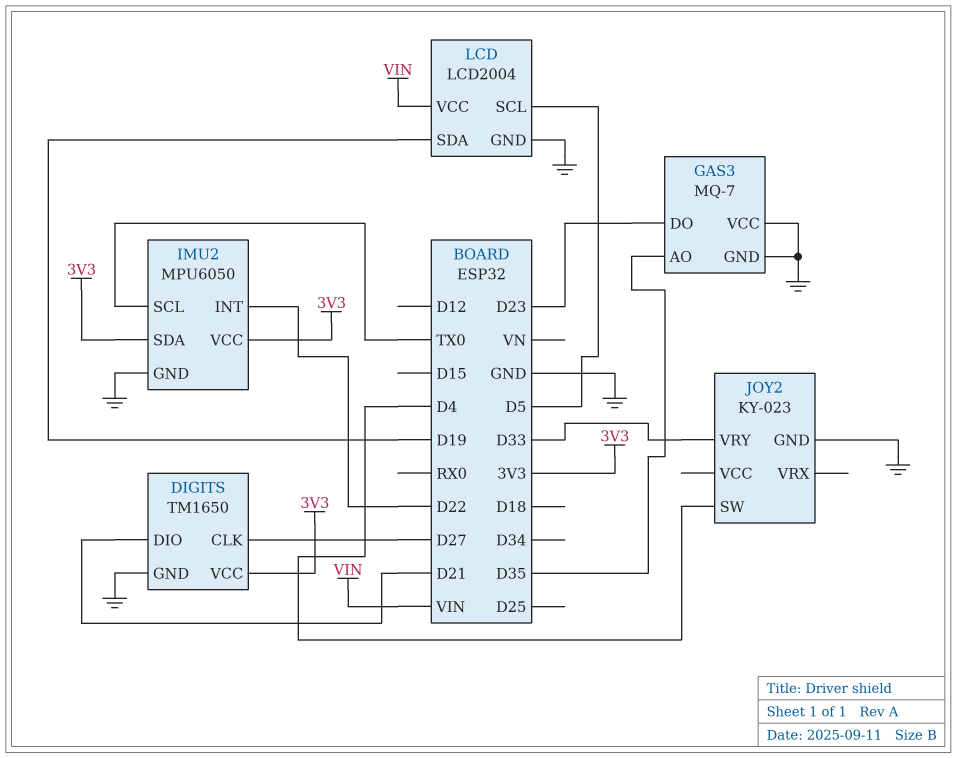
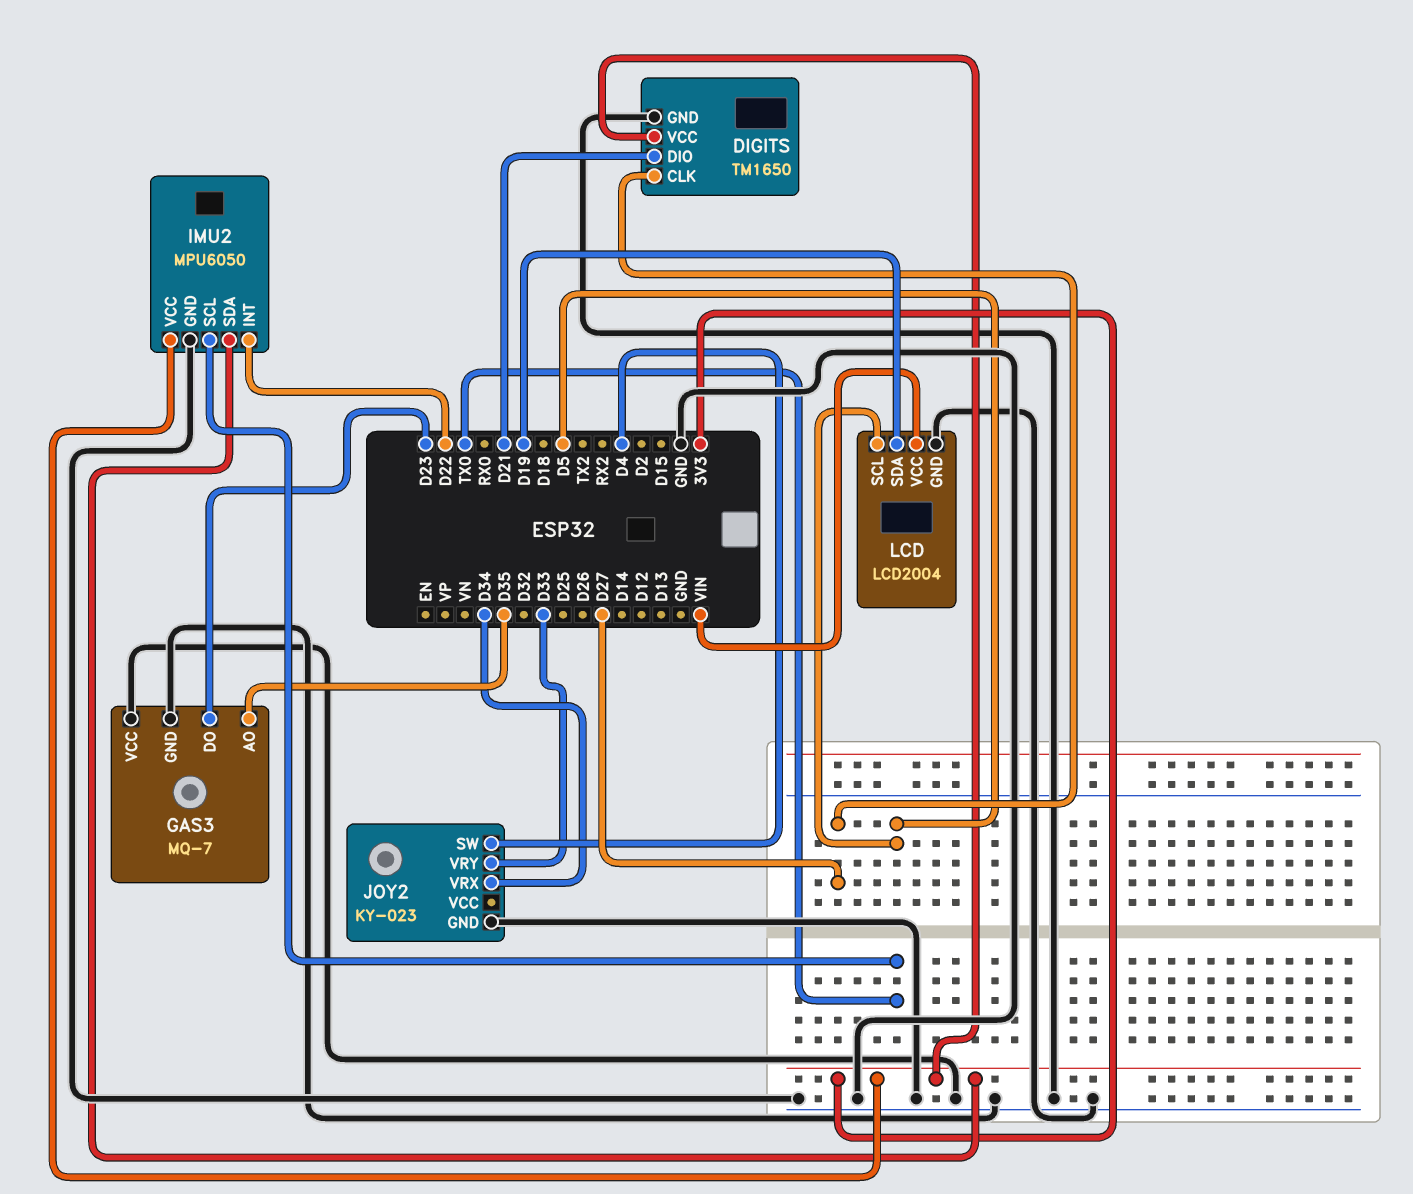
JOY2 pin VRX: none -> D34

